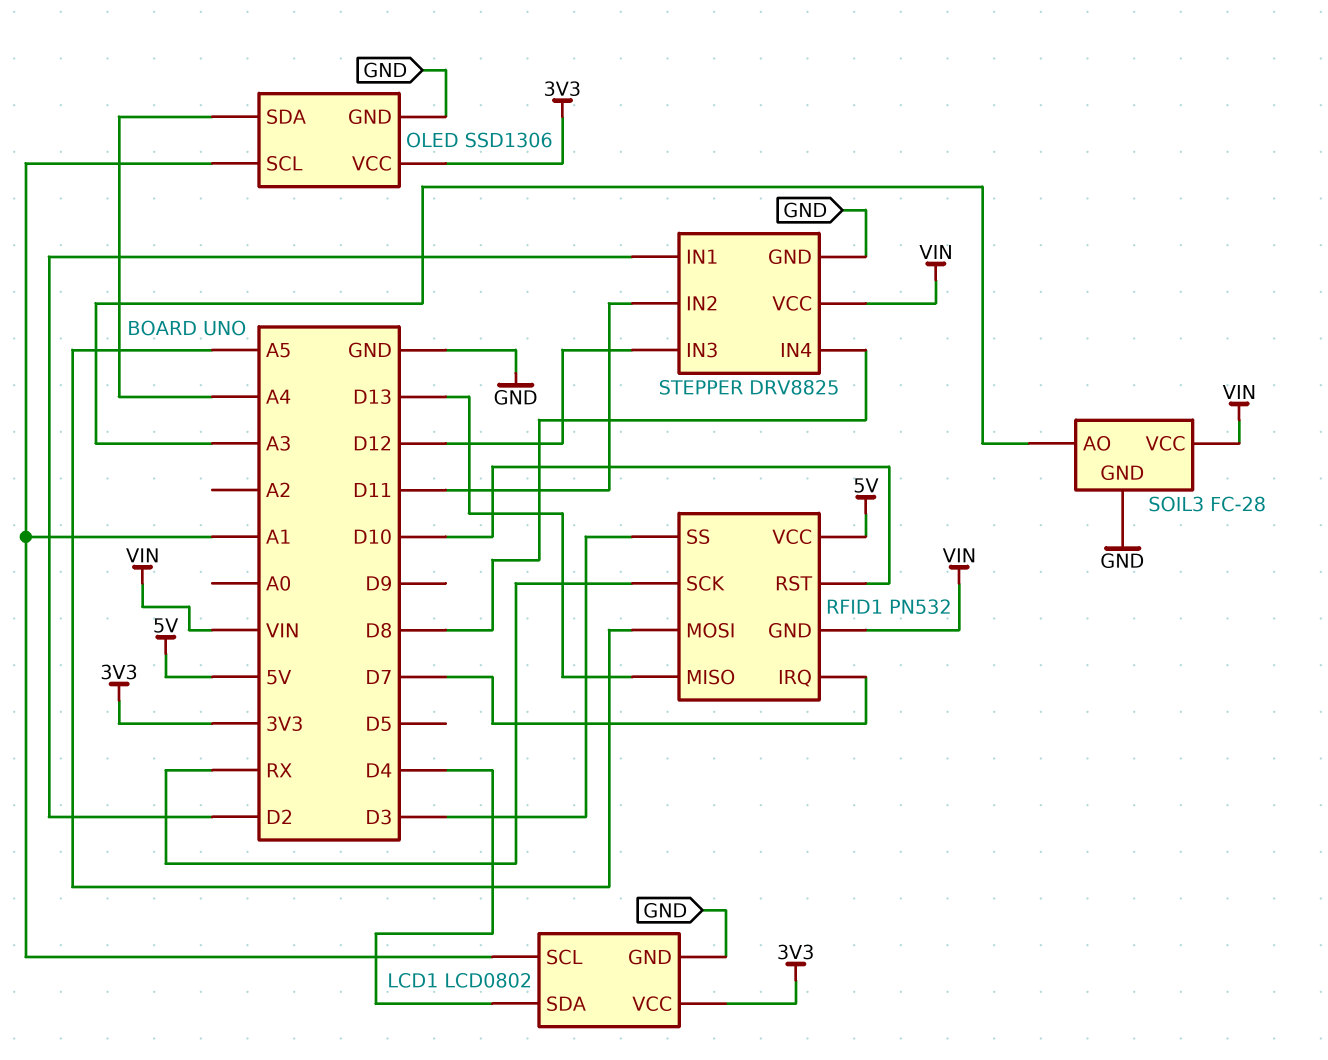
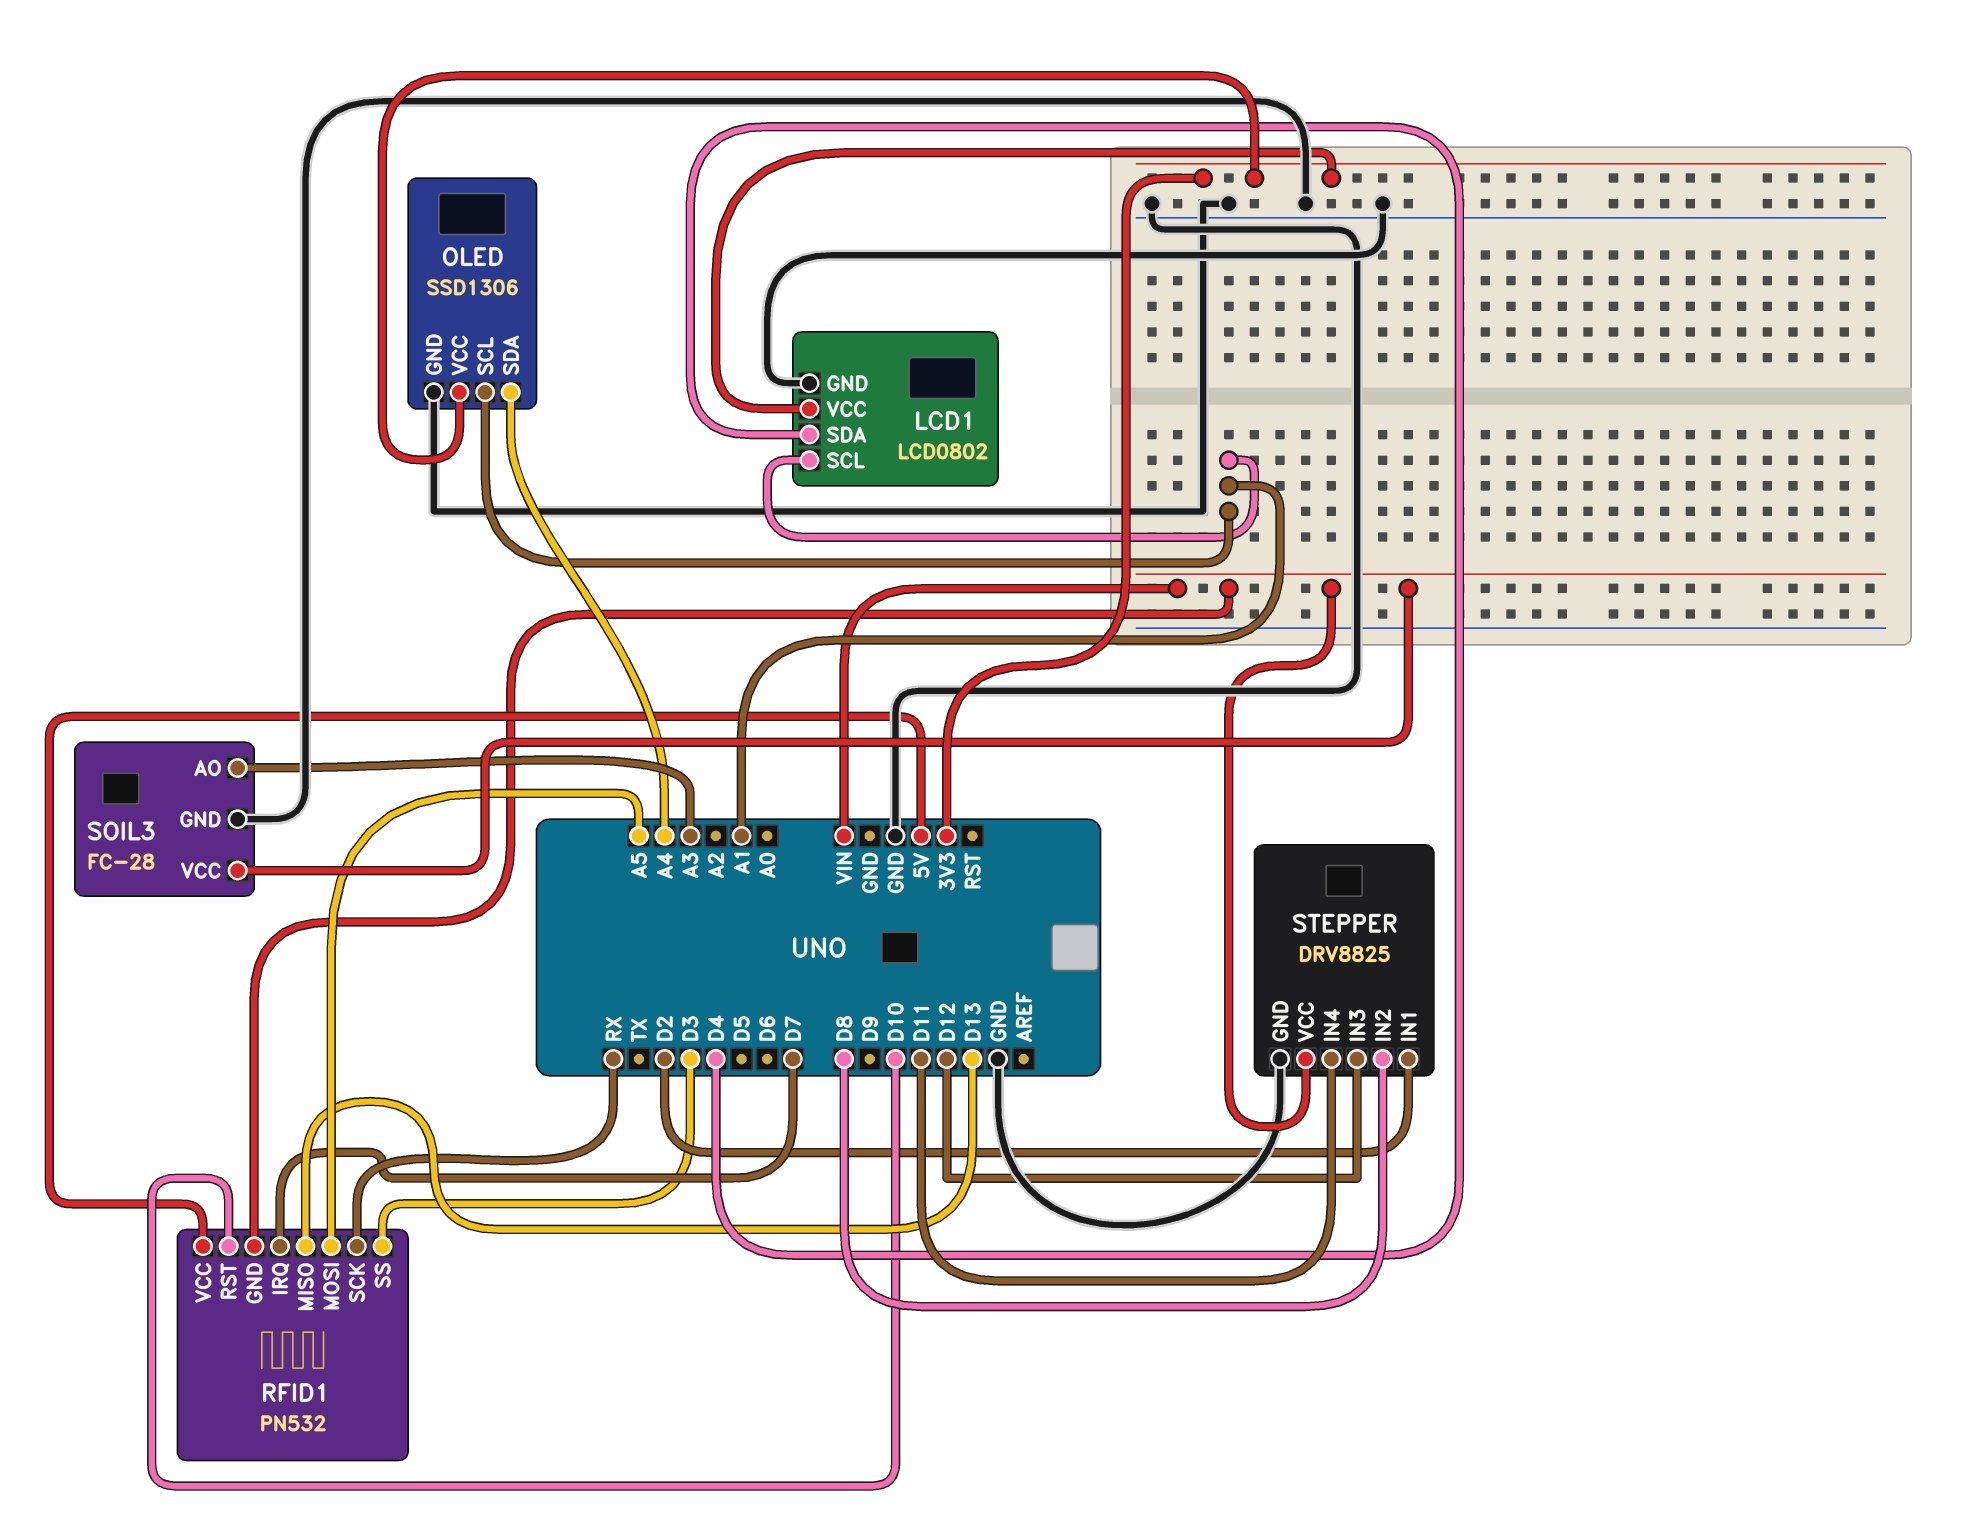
STEPPER pin IN2: D11 -> D8
STEPPER pin IN4: D8 -> D11

